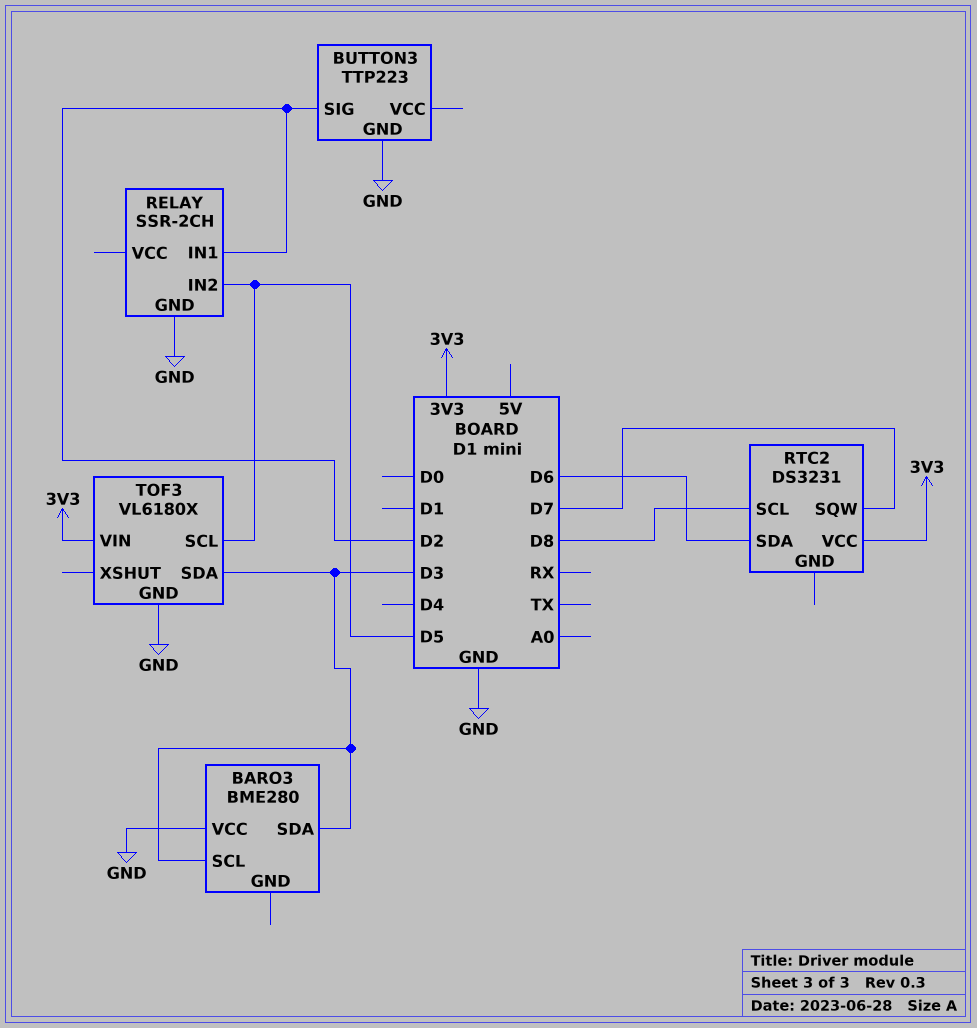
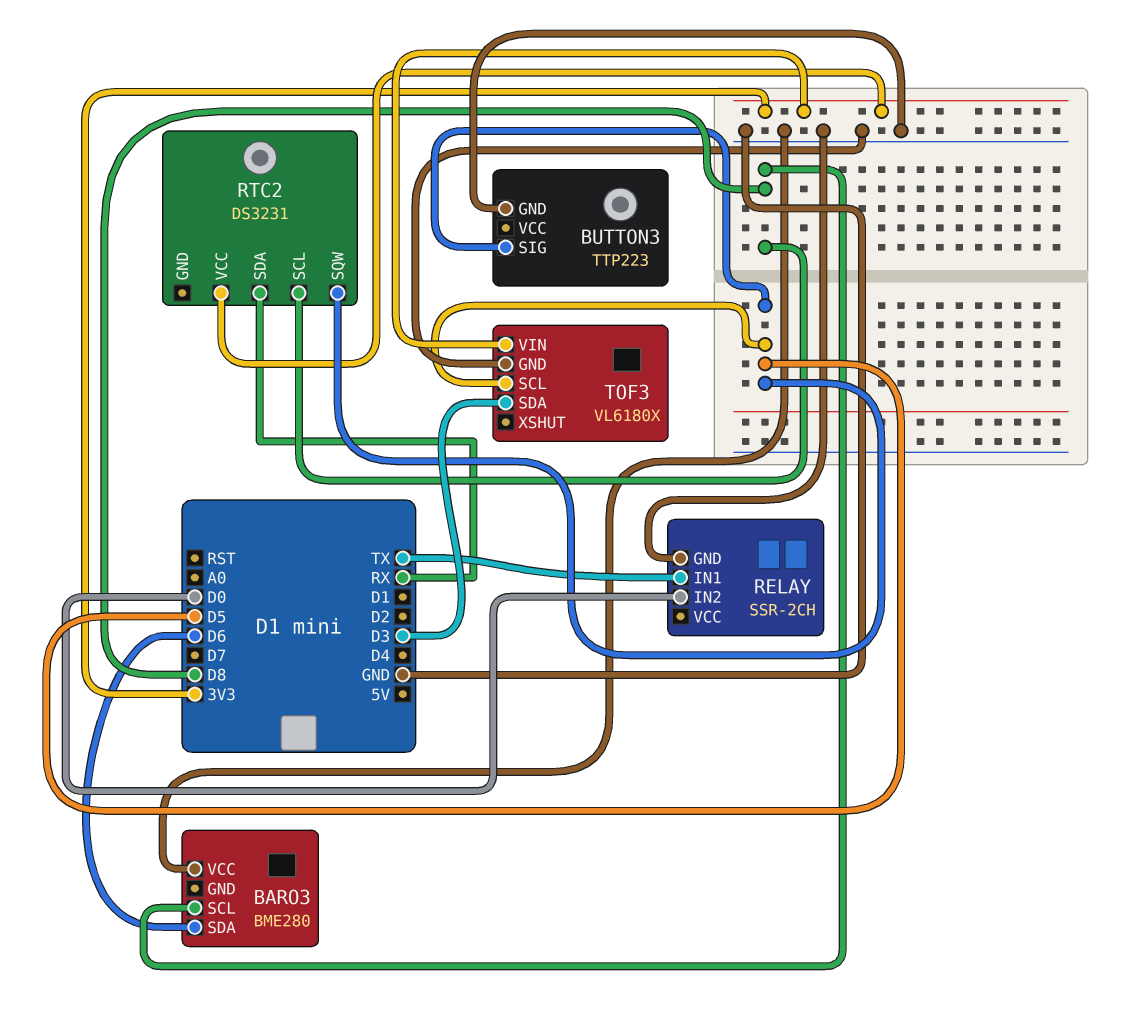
BARO3 pin SCL: D3 -> D8
BARO3 pin SDA: D3 -> D6
BUTTON3 pin SIG: D2 -> D5
RELAY pin IN1: D2 -> TX
RELAY pin IN2: D5 -> D0
RTC2 pin SDA: D6 -> RX
RTC2 pin SQW: D7 -> D5

